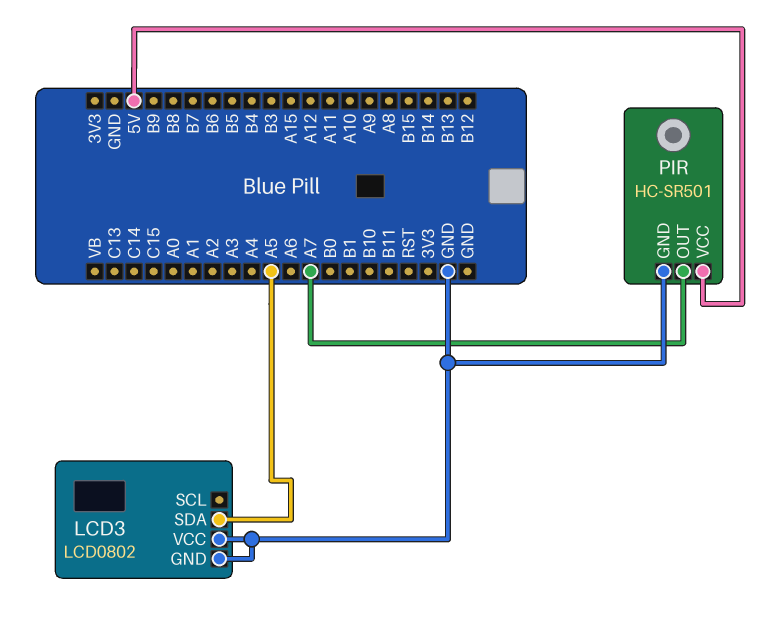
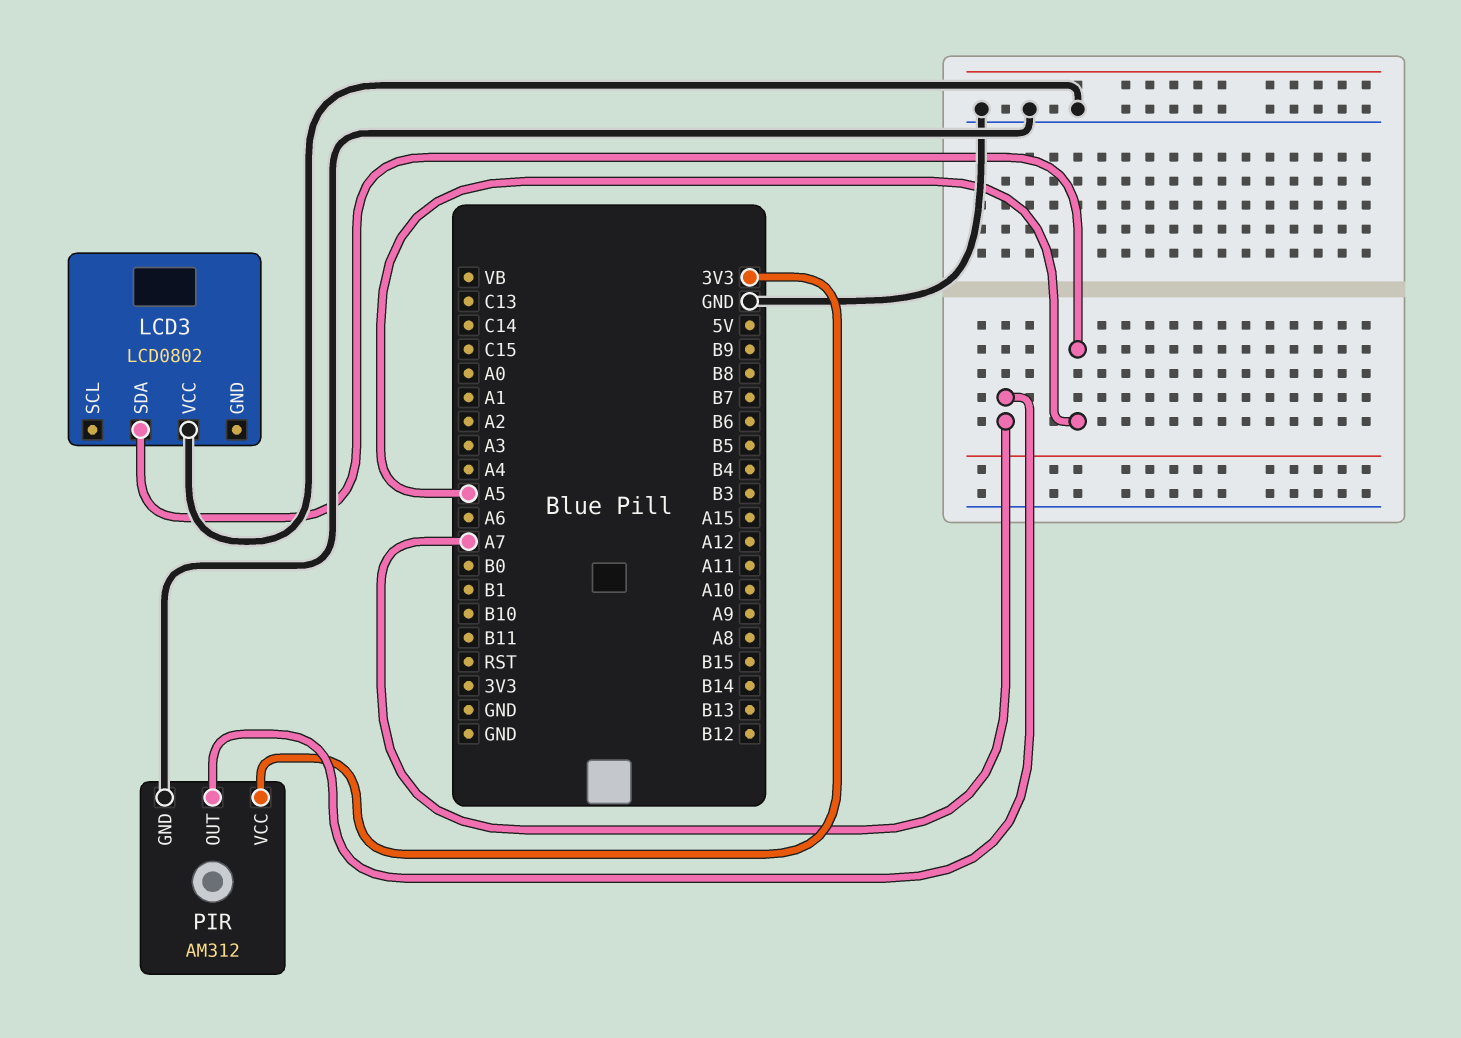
LCD3 pin GND: GND -> none
PIR: HC-SR501 -> AM312
PIR pin VCC: 5V -> 3V3

